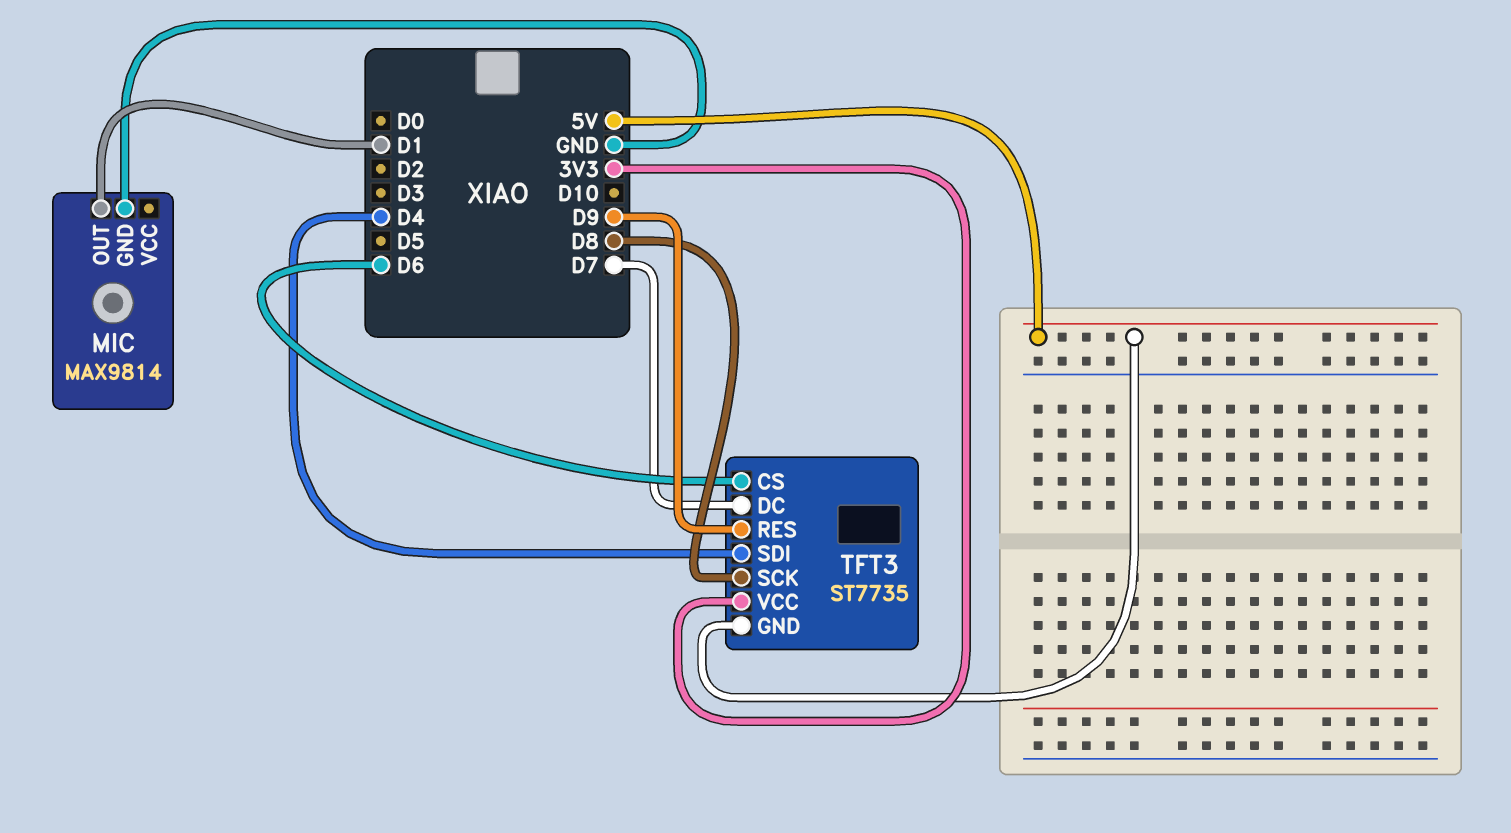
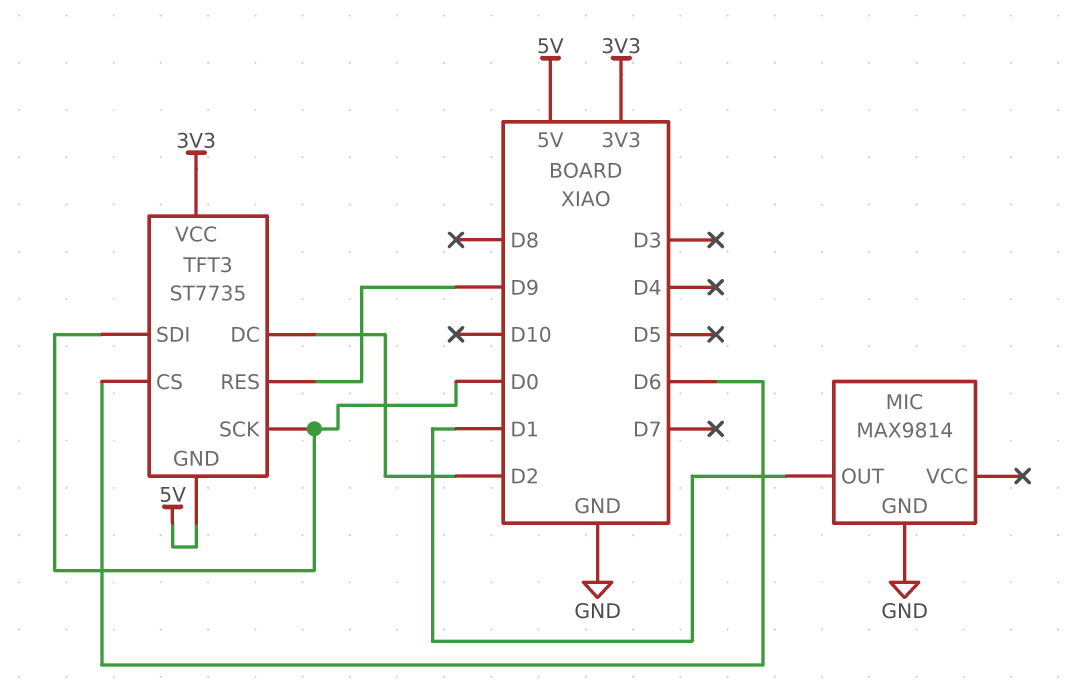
TFT3 pin DC: D7 -> D2
TFT3 pin SCK: D8 -> D0
TFT3 pin SDI: D4 -> D0

